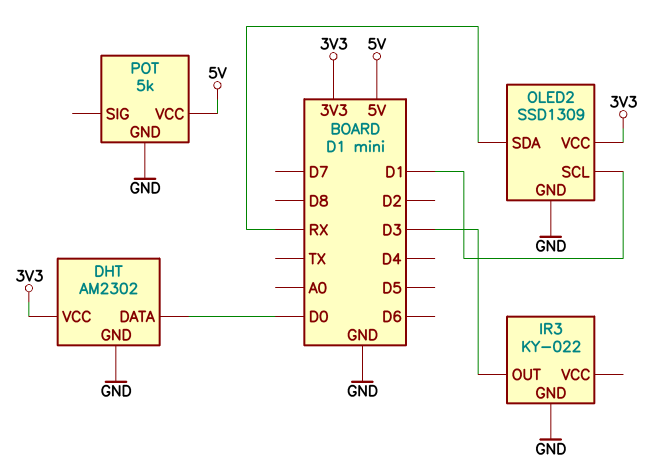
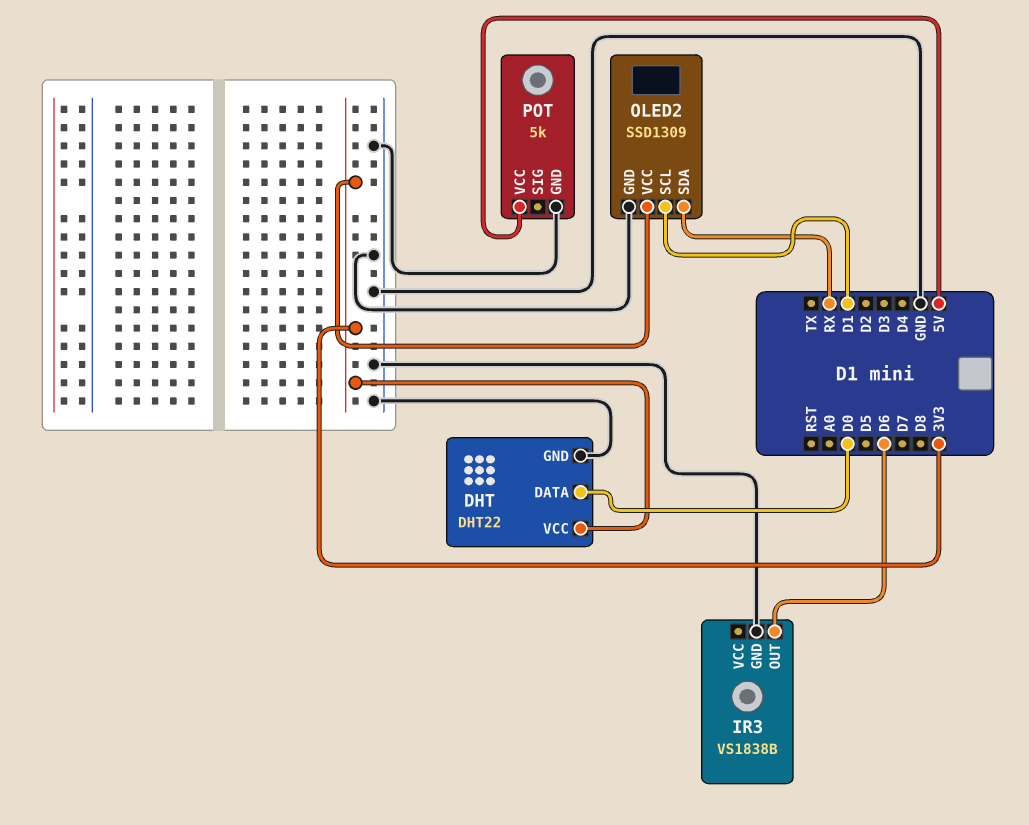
DHT: AM2302 -> DHT22
IR3: KY-022 -> VS1838B
IR3 pin OUT: D3 -> D6

